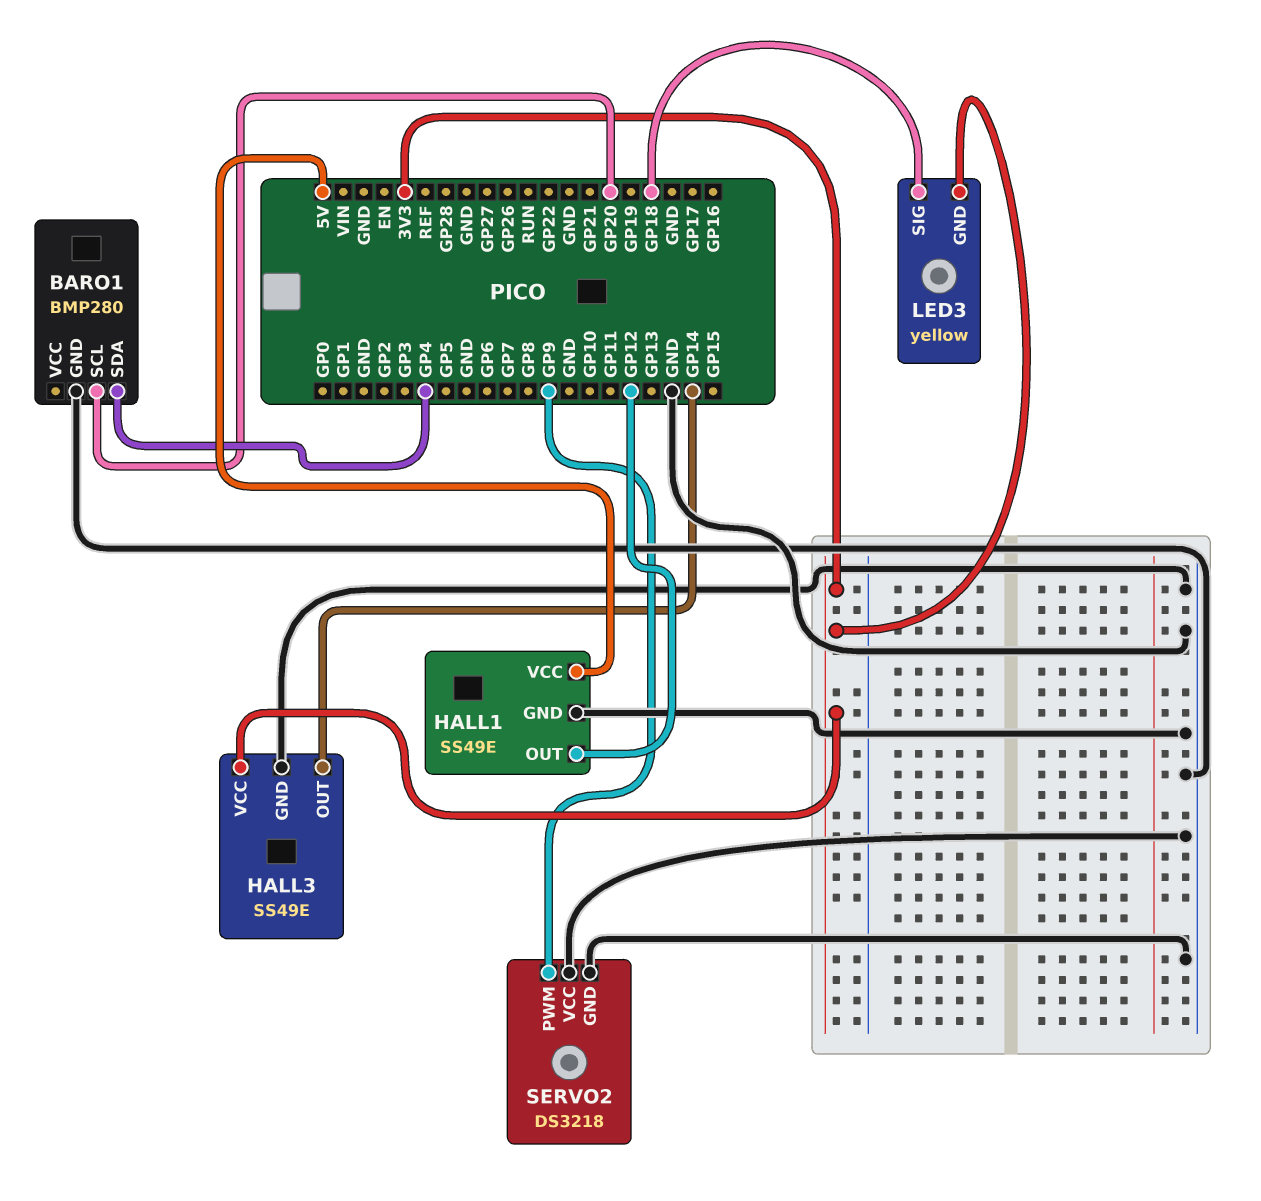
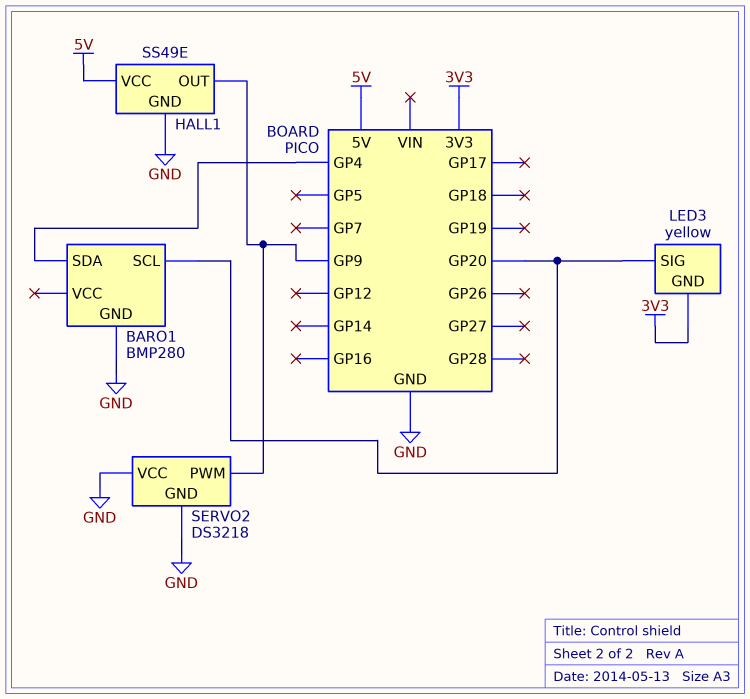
HALL1 pin OUT: GP12 -> GP9
HALL3: SS49E -> none
HALL3 pin GND: GND -> none
HALL3 pin OUT: GP14 -> none
HALL3 pin VCC: 3V3 -> none
LED3 pin SIG: GP18 -> GP20

